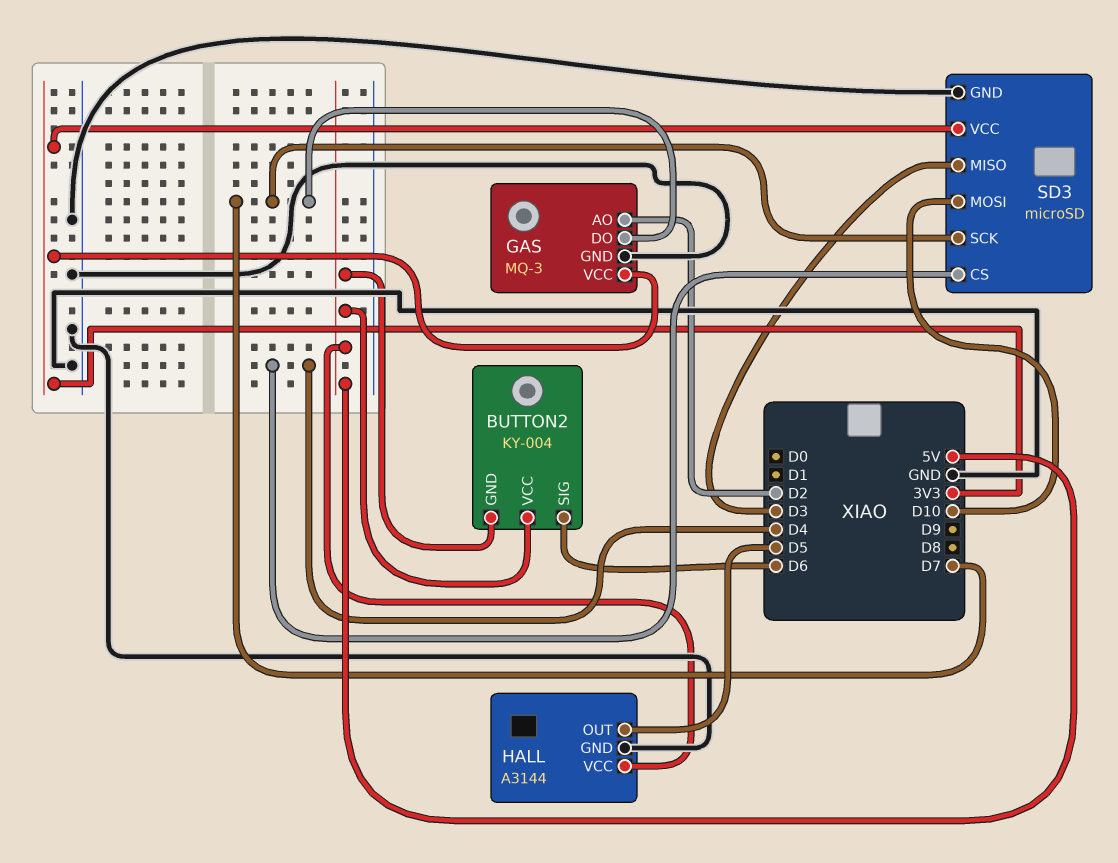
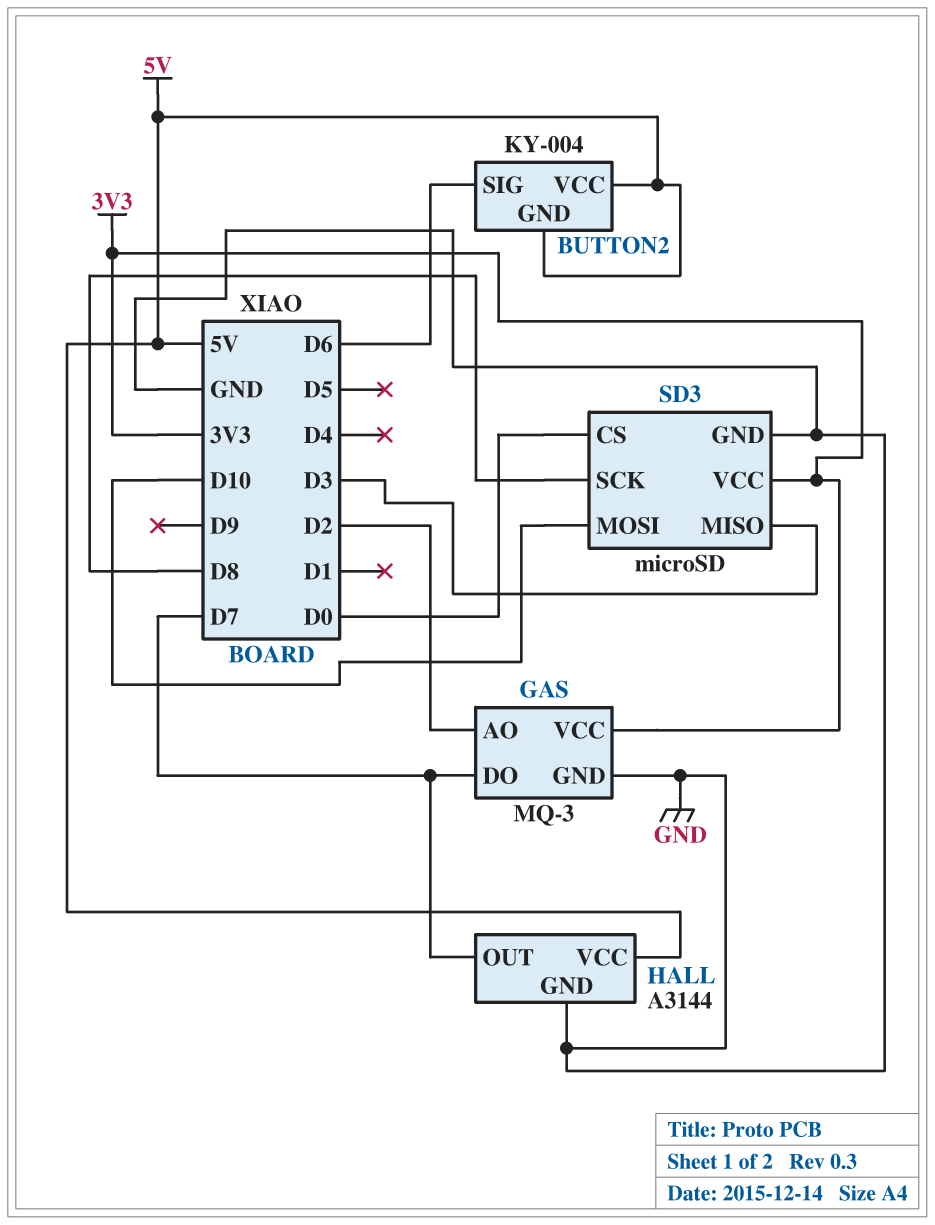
HALL pin OUT: D5 -> D7
SD3 pin CS: D4 -> D0
SD3 pin SCK: D7 -> D8

